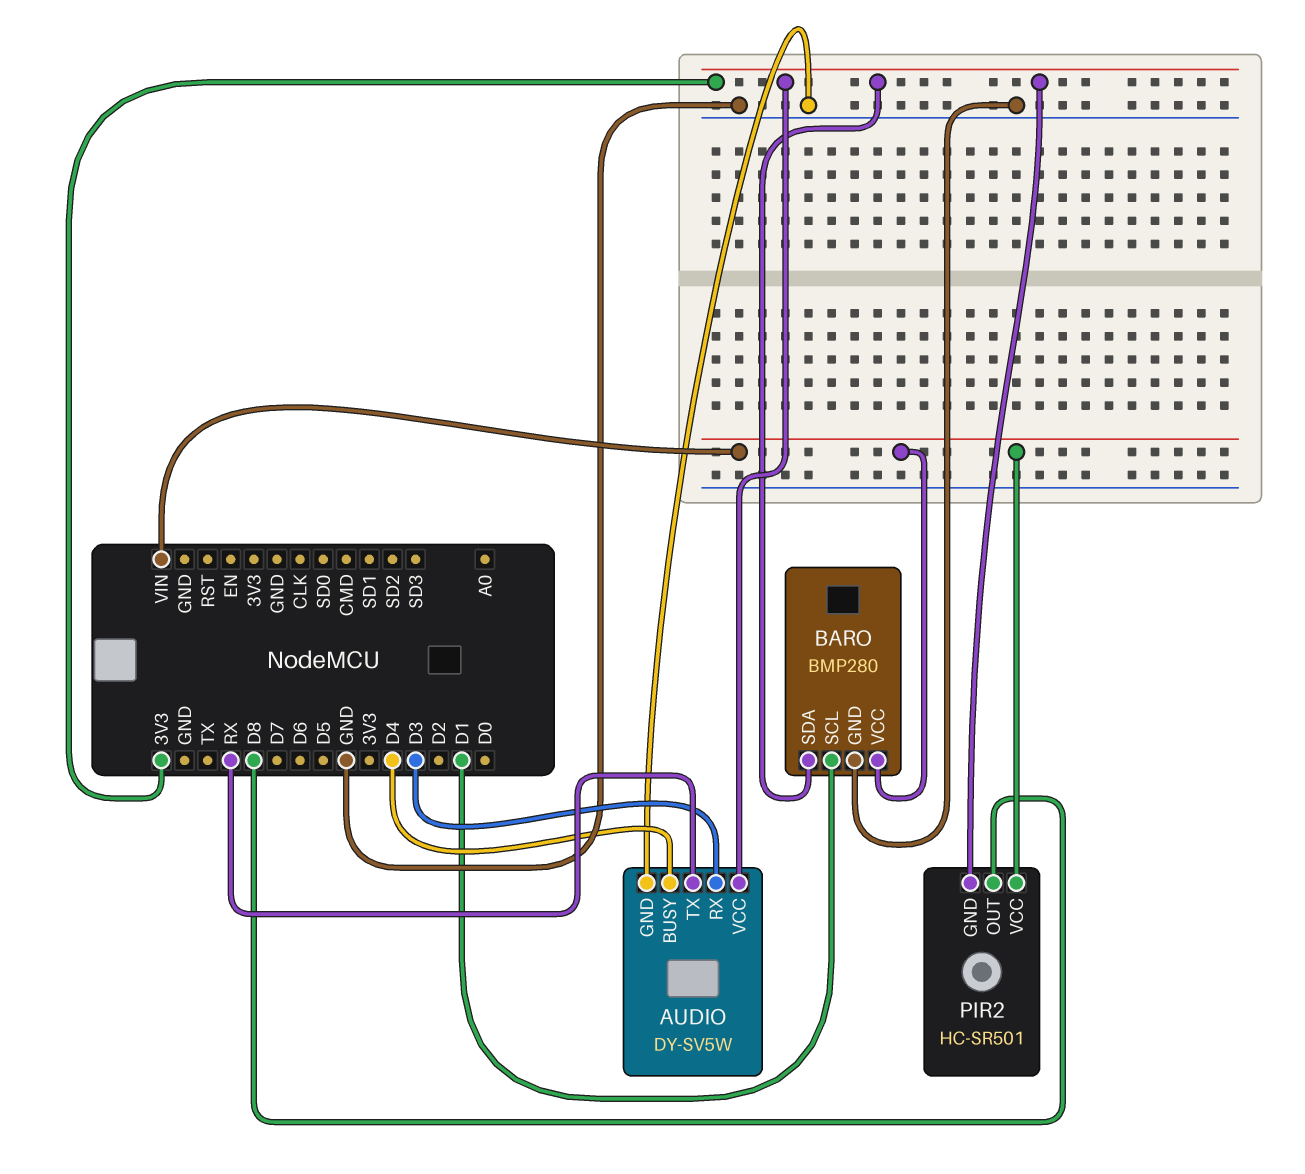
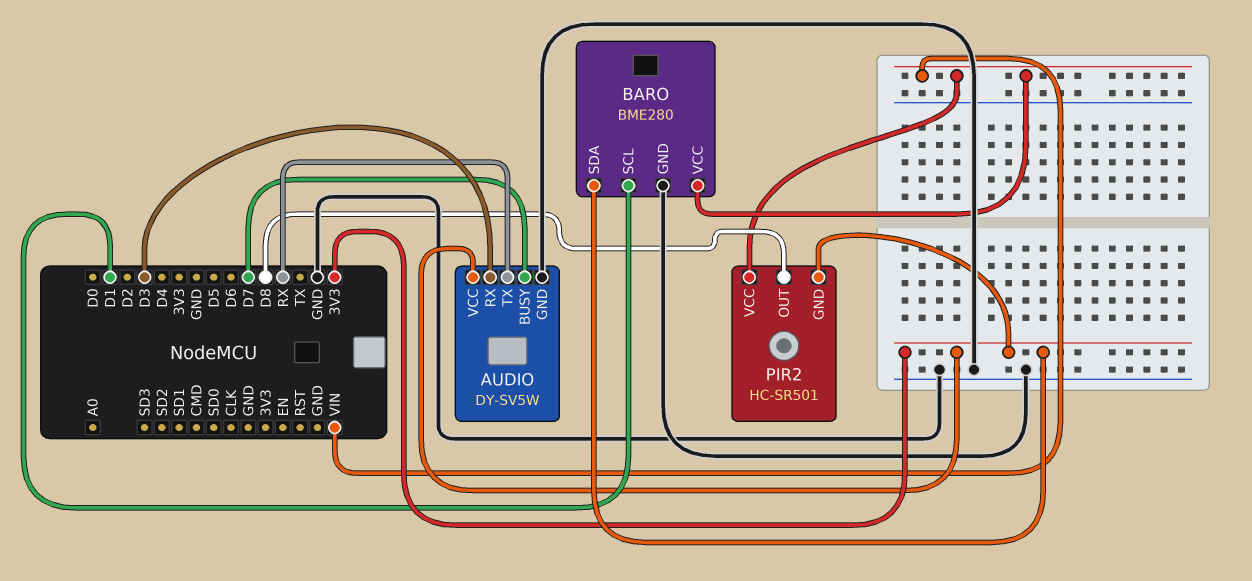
AUDIO pin BUSY: D4 -> D7
BARO: BMP280 -> BME280

